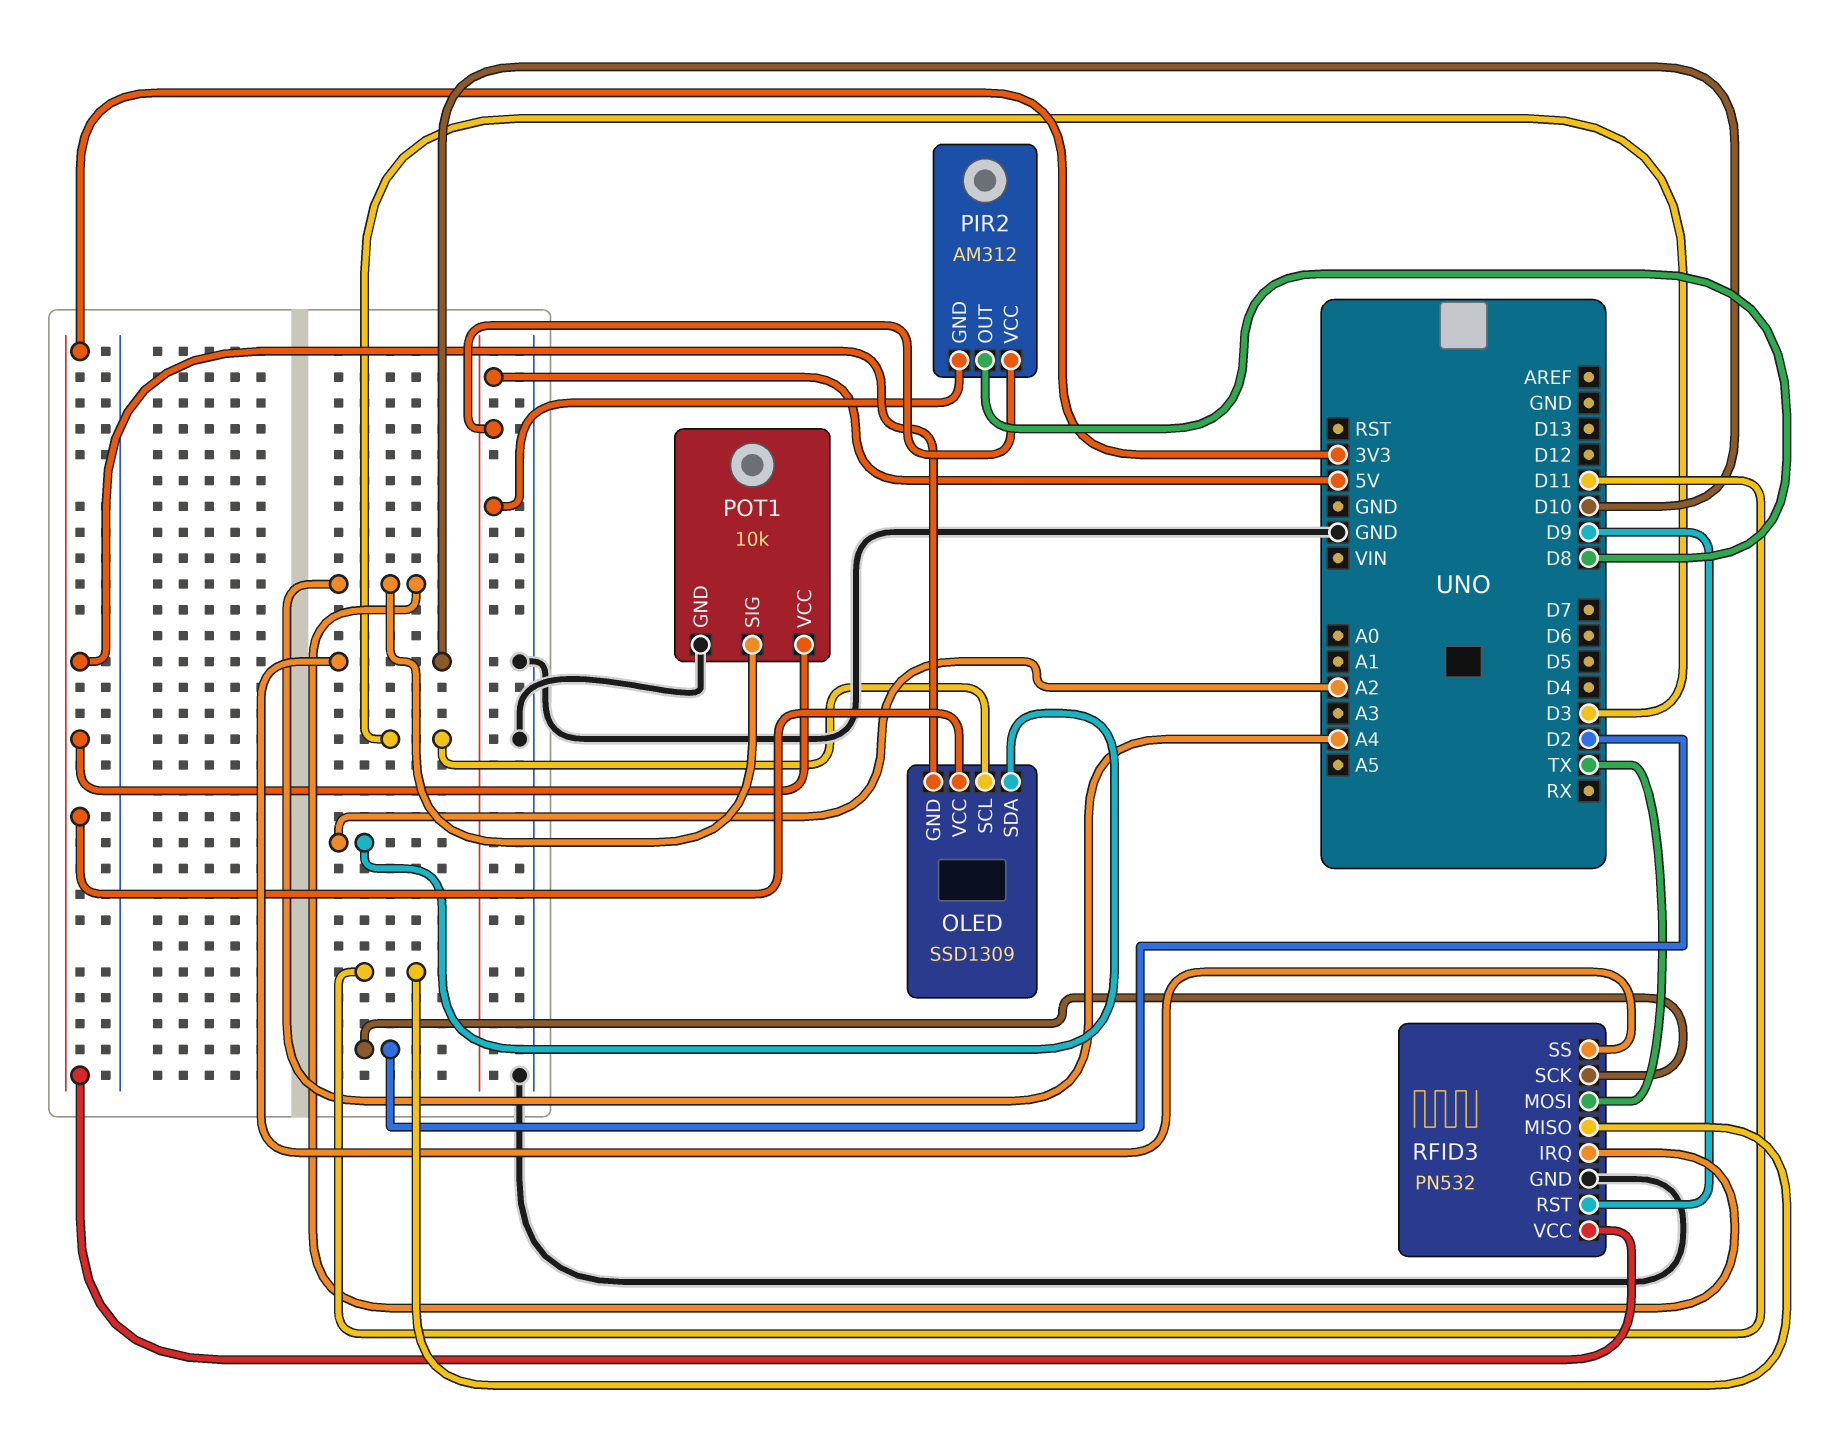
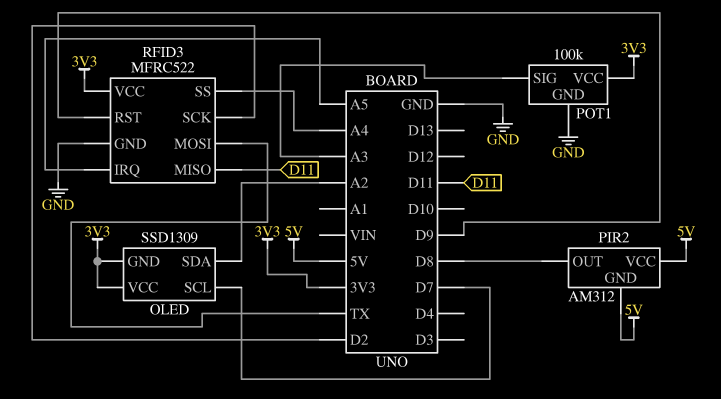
OLED pin SCL: D3 -> D7
POT1: 10k -> 100k
POT1 pin SIG: A4 -> A3
RFID3: PN532 -> MFRC522
RFID3 pin IRQ: A4 -> A5
RFID3 pin SS: D10 -> A4

